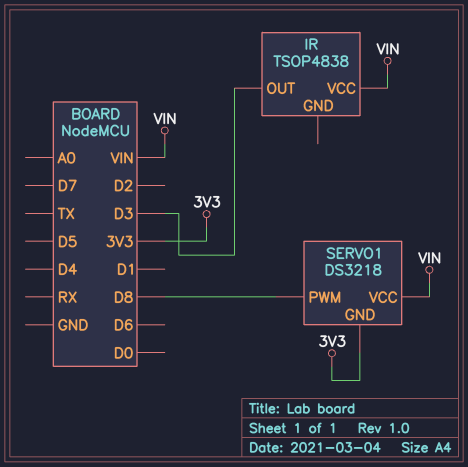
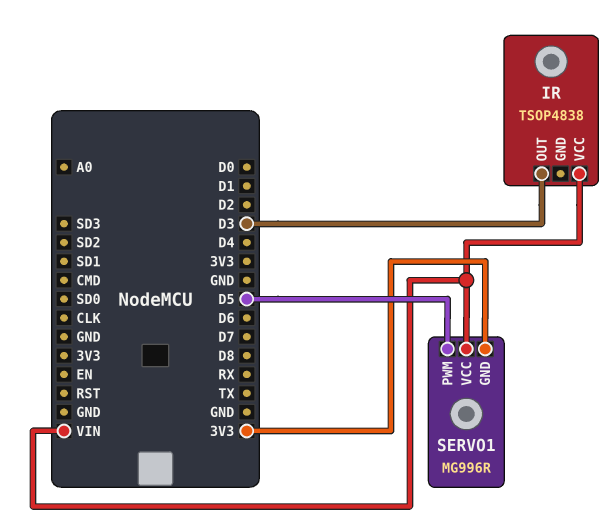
SERVO1: DS3218 -> MG996R
SERVO1 pin PWM: D8 -> D5

